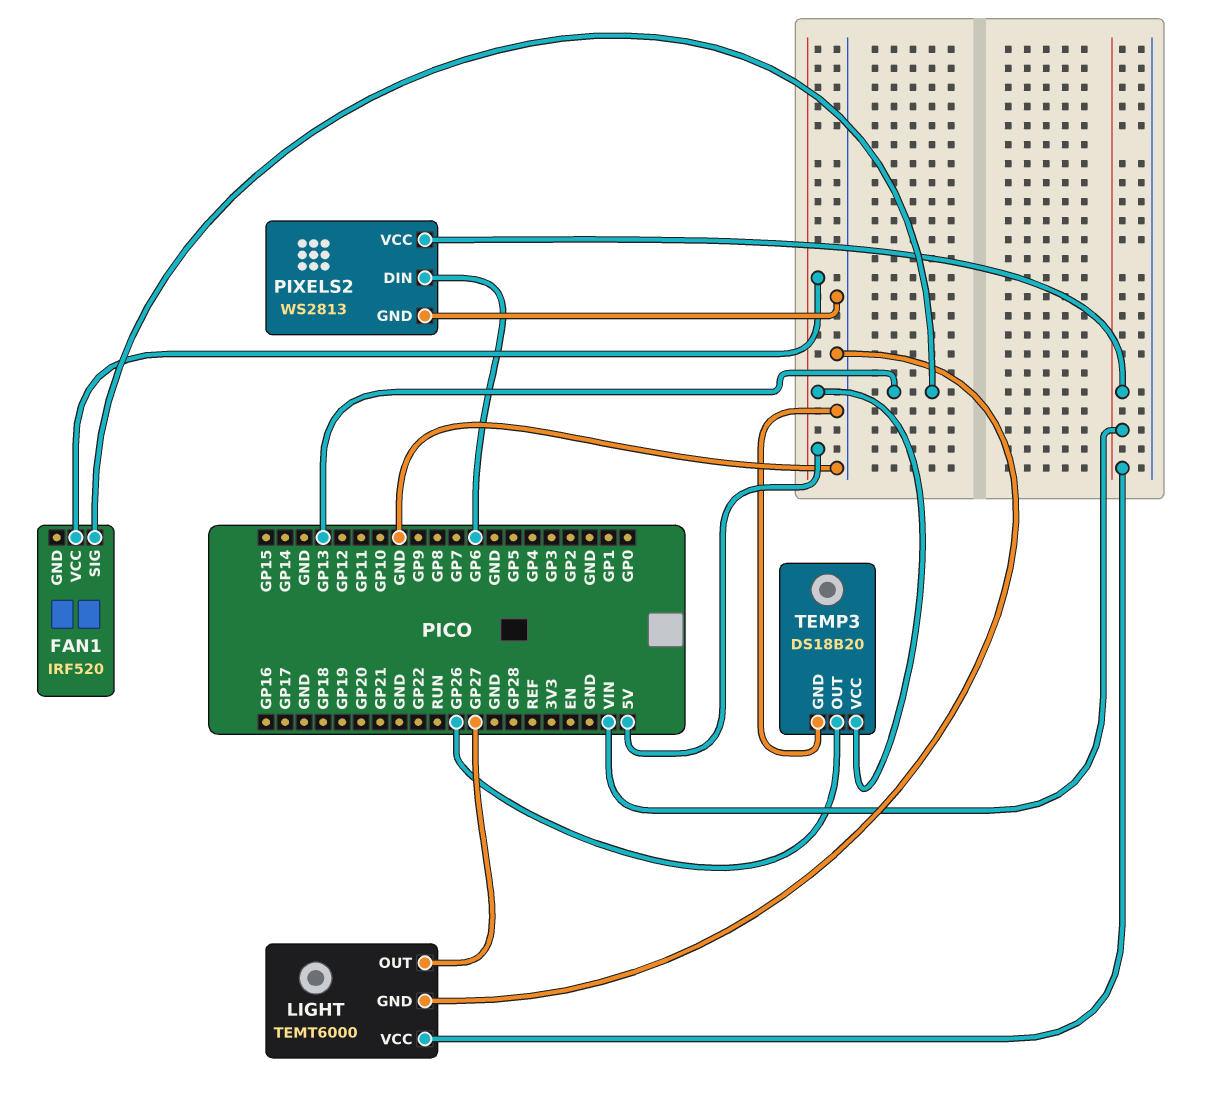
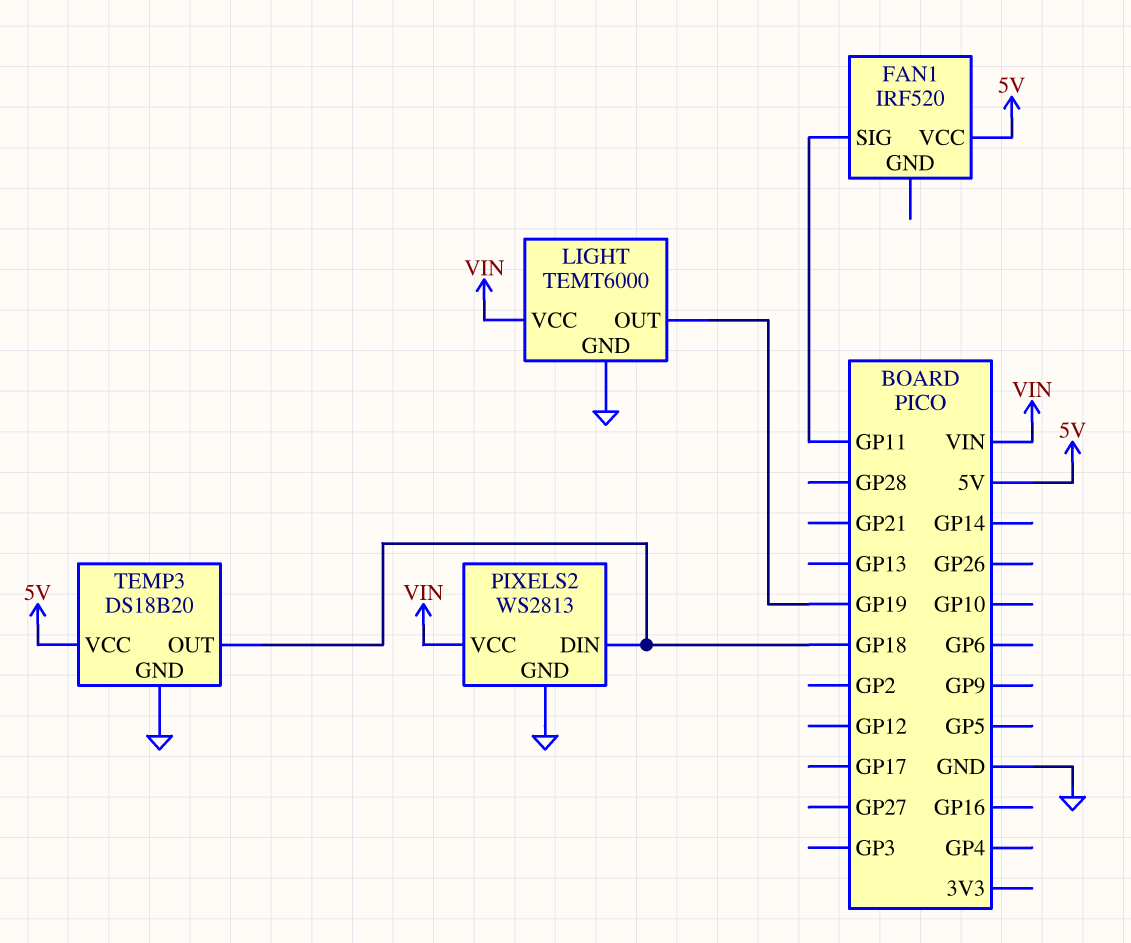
FAN1 pin SIG: GP13 -> GP11
LIGHT pin OUT: GP27 -> GP19
PIXELS2 pin DIN: GP6 -> GP18
TEMP3 pin OUT: GP26 -> GP18

